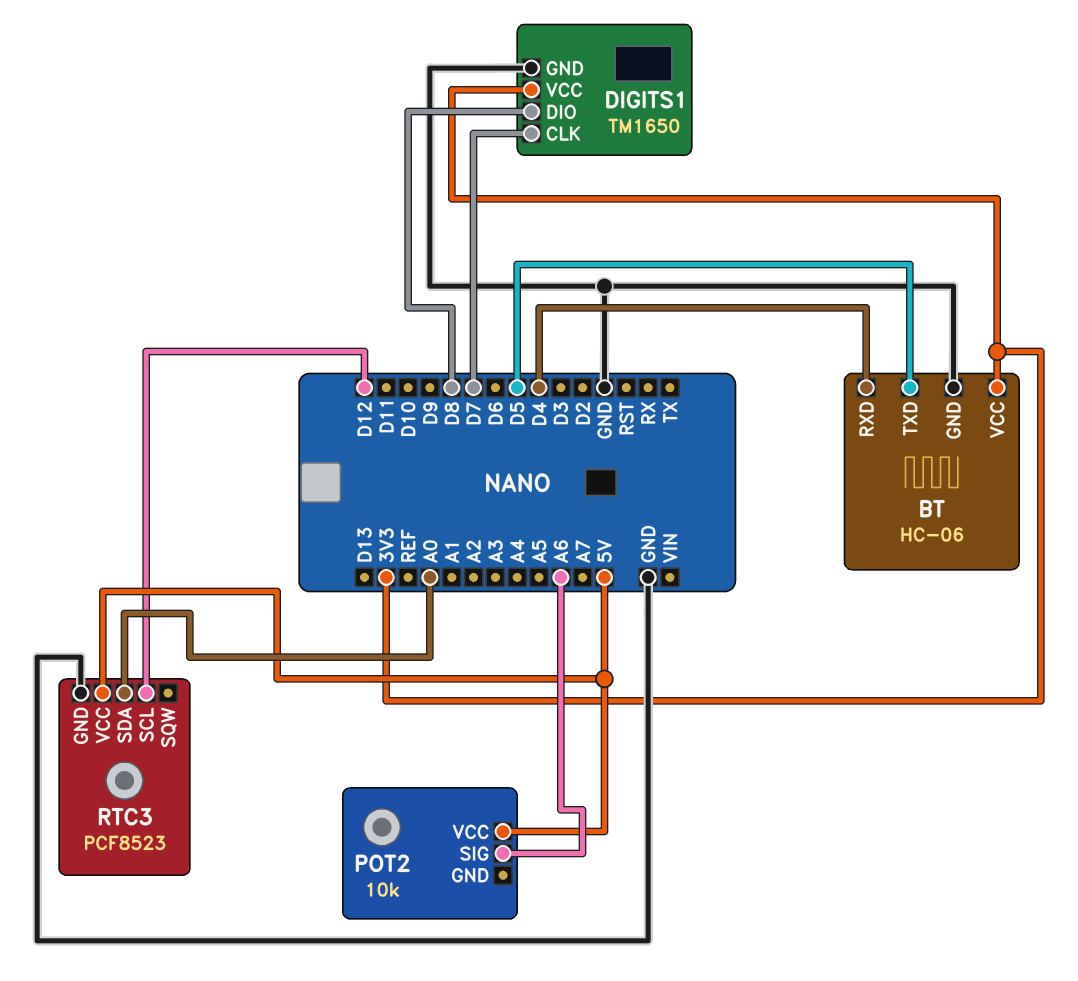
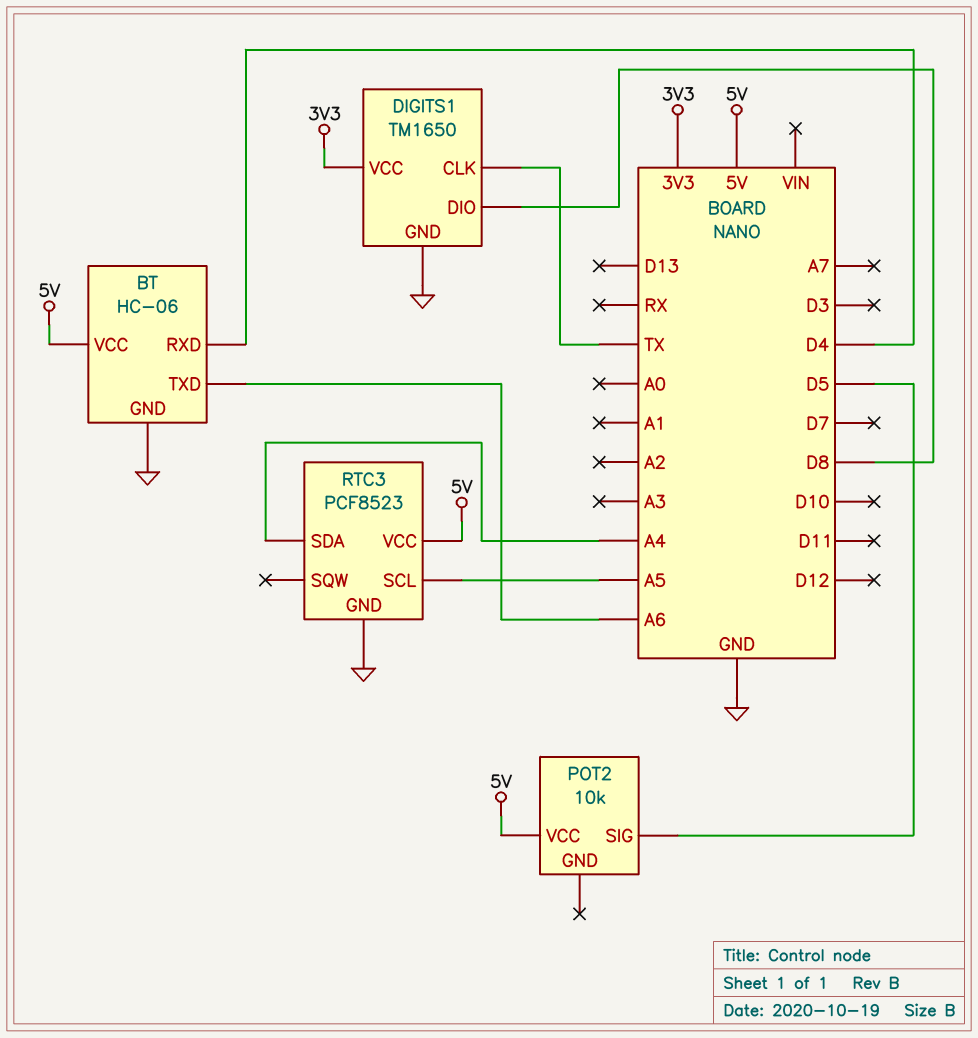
BT pin TXD: D5 -> A6
BT pin VCC: 3V3 -> 5V
DIGITS1 pin CLK: D7 -> TX
POT2 pin SIG: A6 -> D5
RTC3 pin SCL: D12 -> A5
RTC3 pin SDA: A0 -> A4

